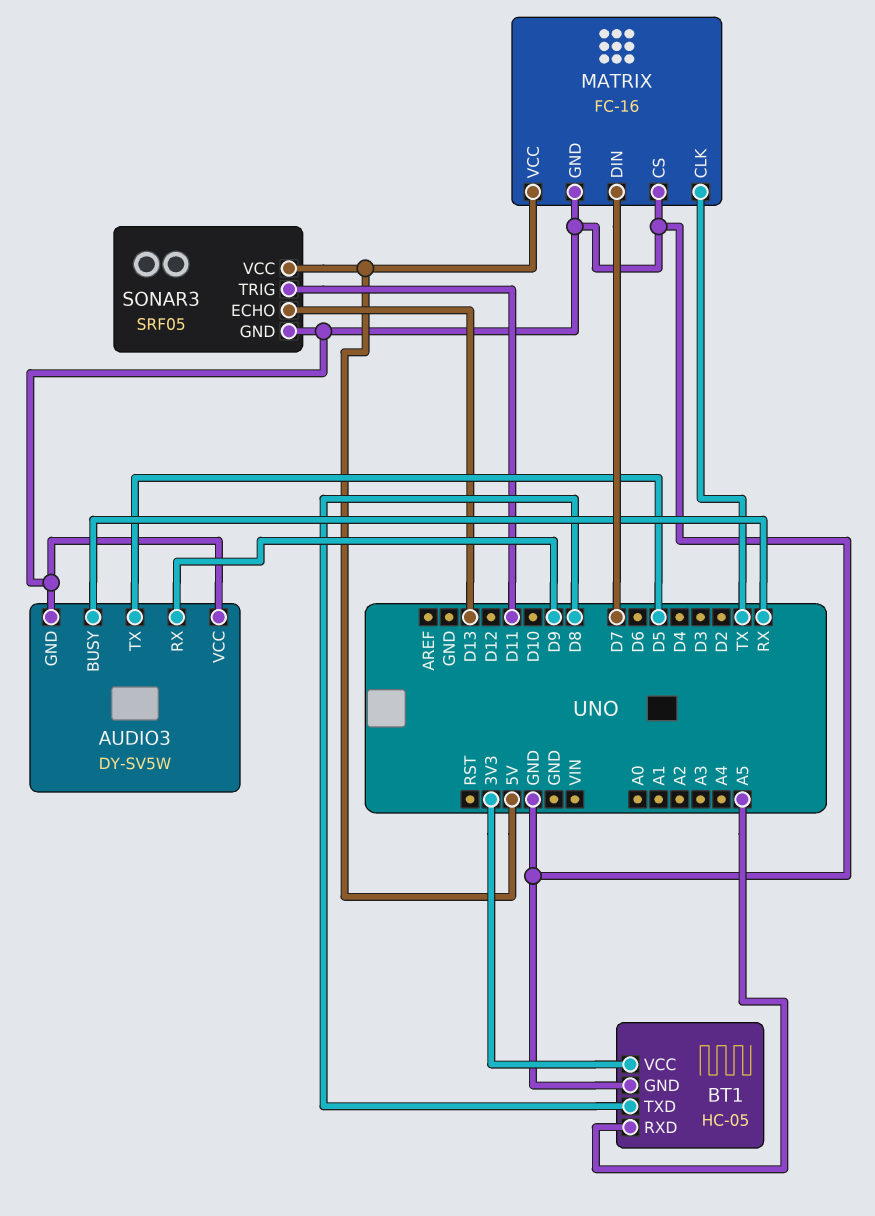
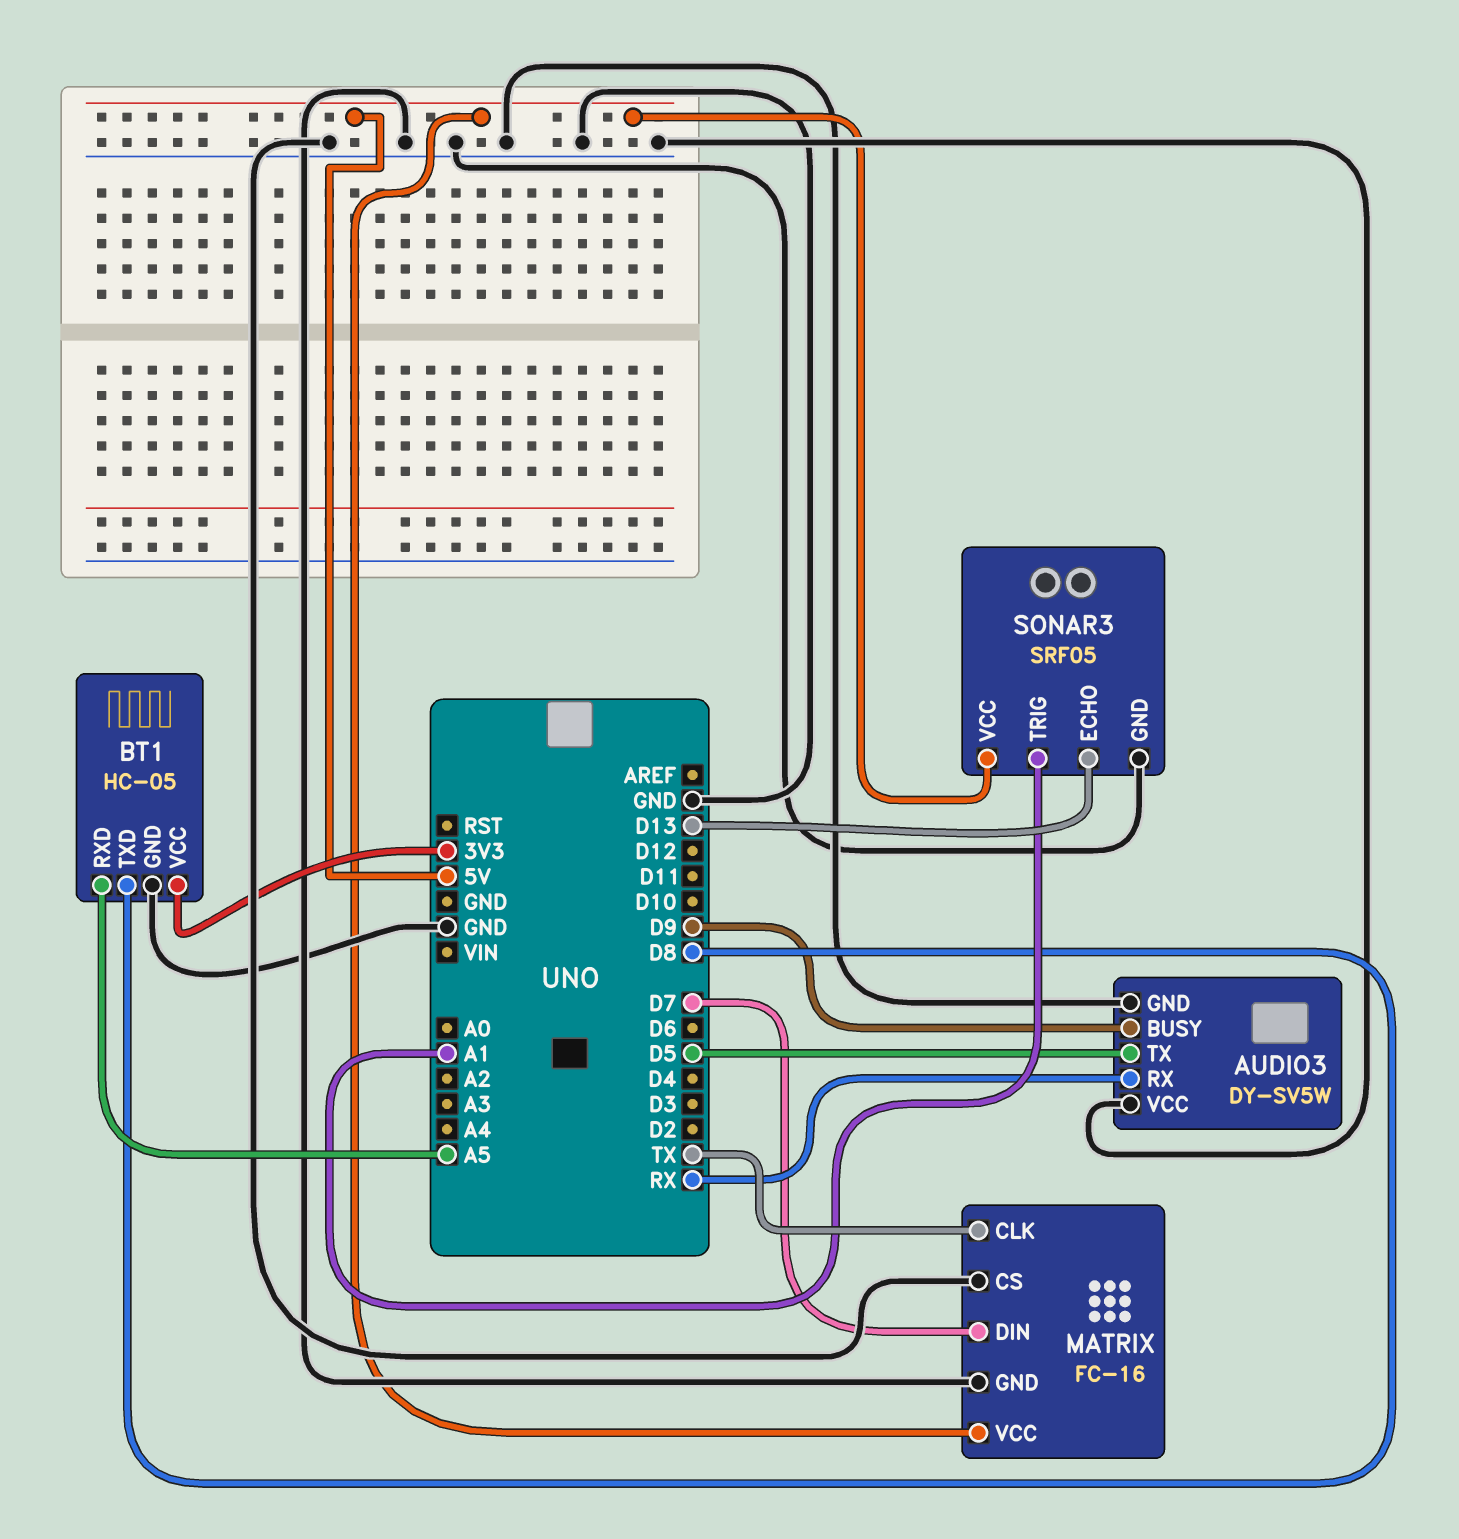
AUDIO3 pin BUSY: RX -> D9
AUDIO3 pin RX: D9 -> RX
SONAR3 pin TRIG: D11 -> A1

